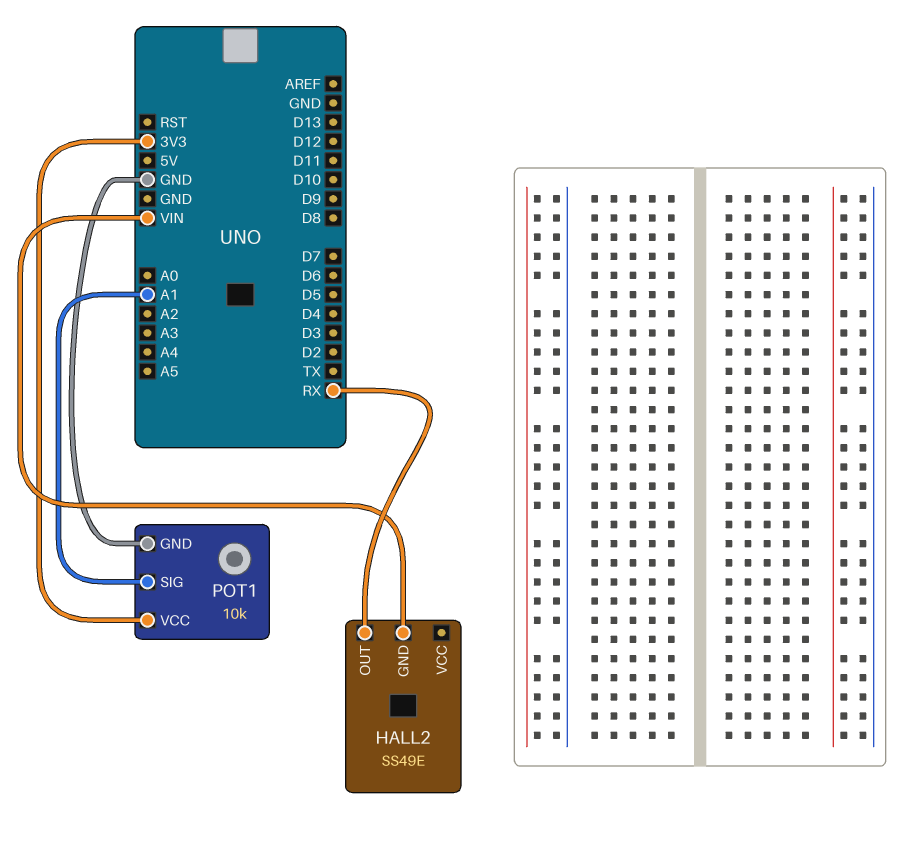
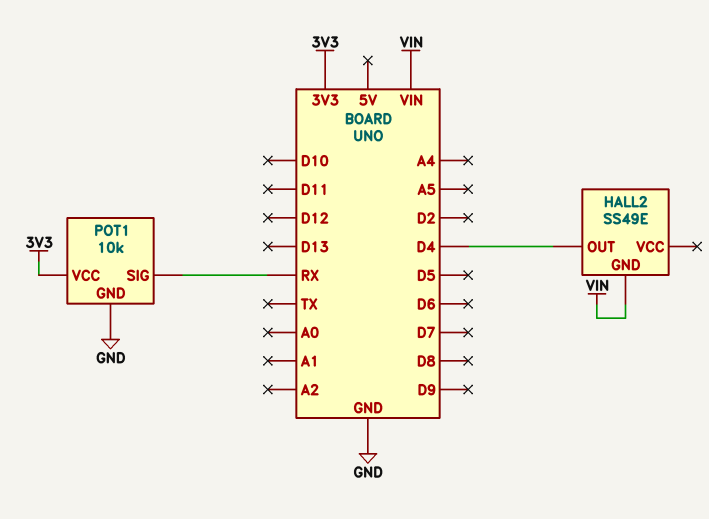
HALL2 pin OUT: RX -> D4
POT1 pin SIG: A1 -> RX

